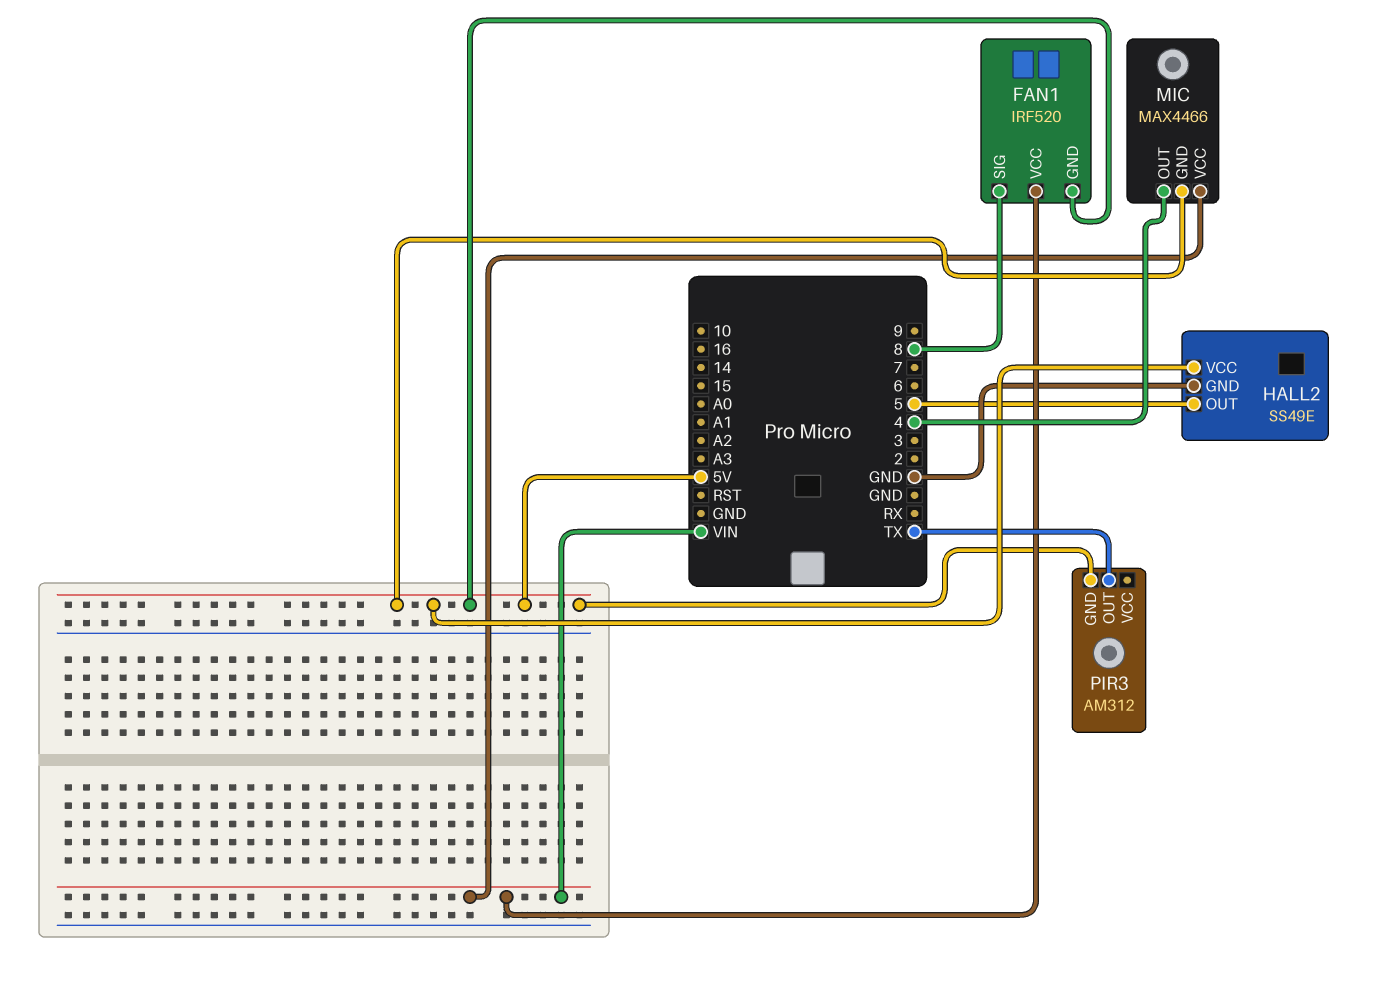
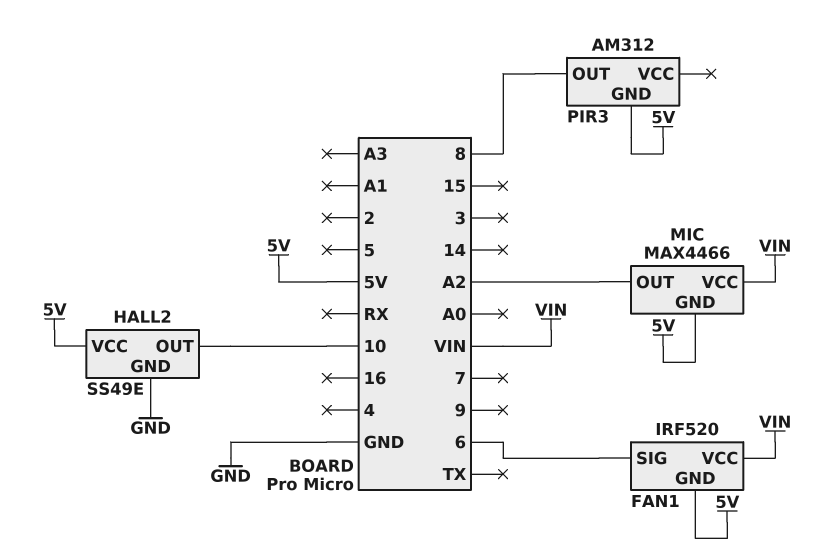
FAN1 pin SIG: 8 -> 6
HALL2 pin OUT: 5 -> 10
MIC pin OUT: 4 -> A2
PIR3 pin OUT: TX -> 8

